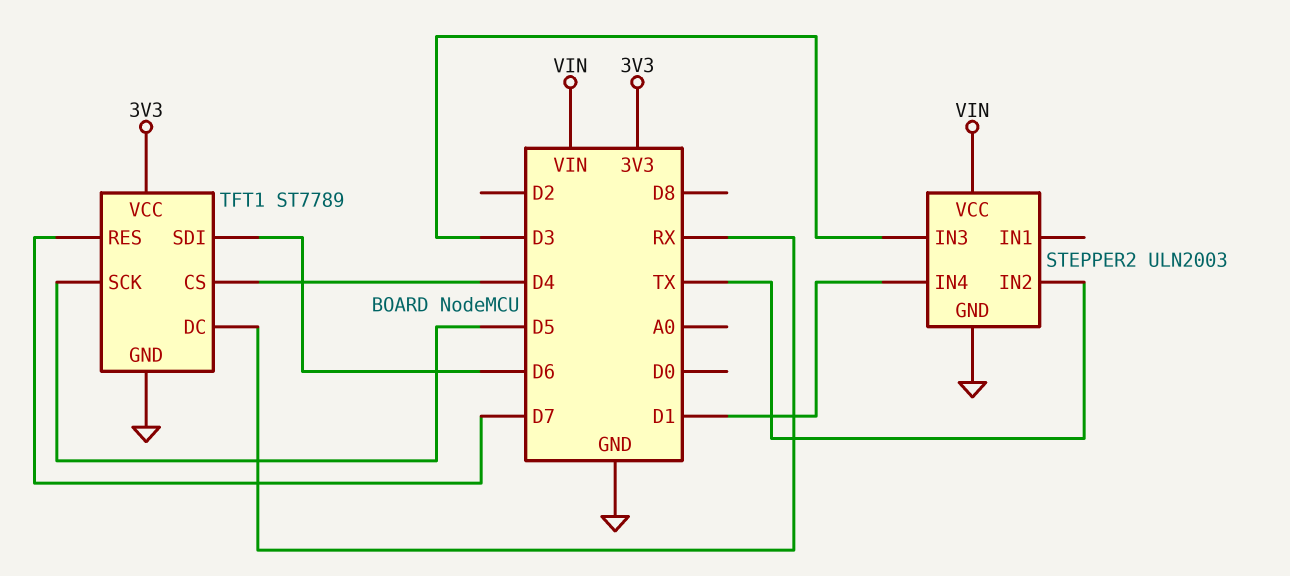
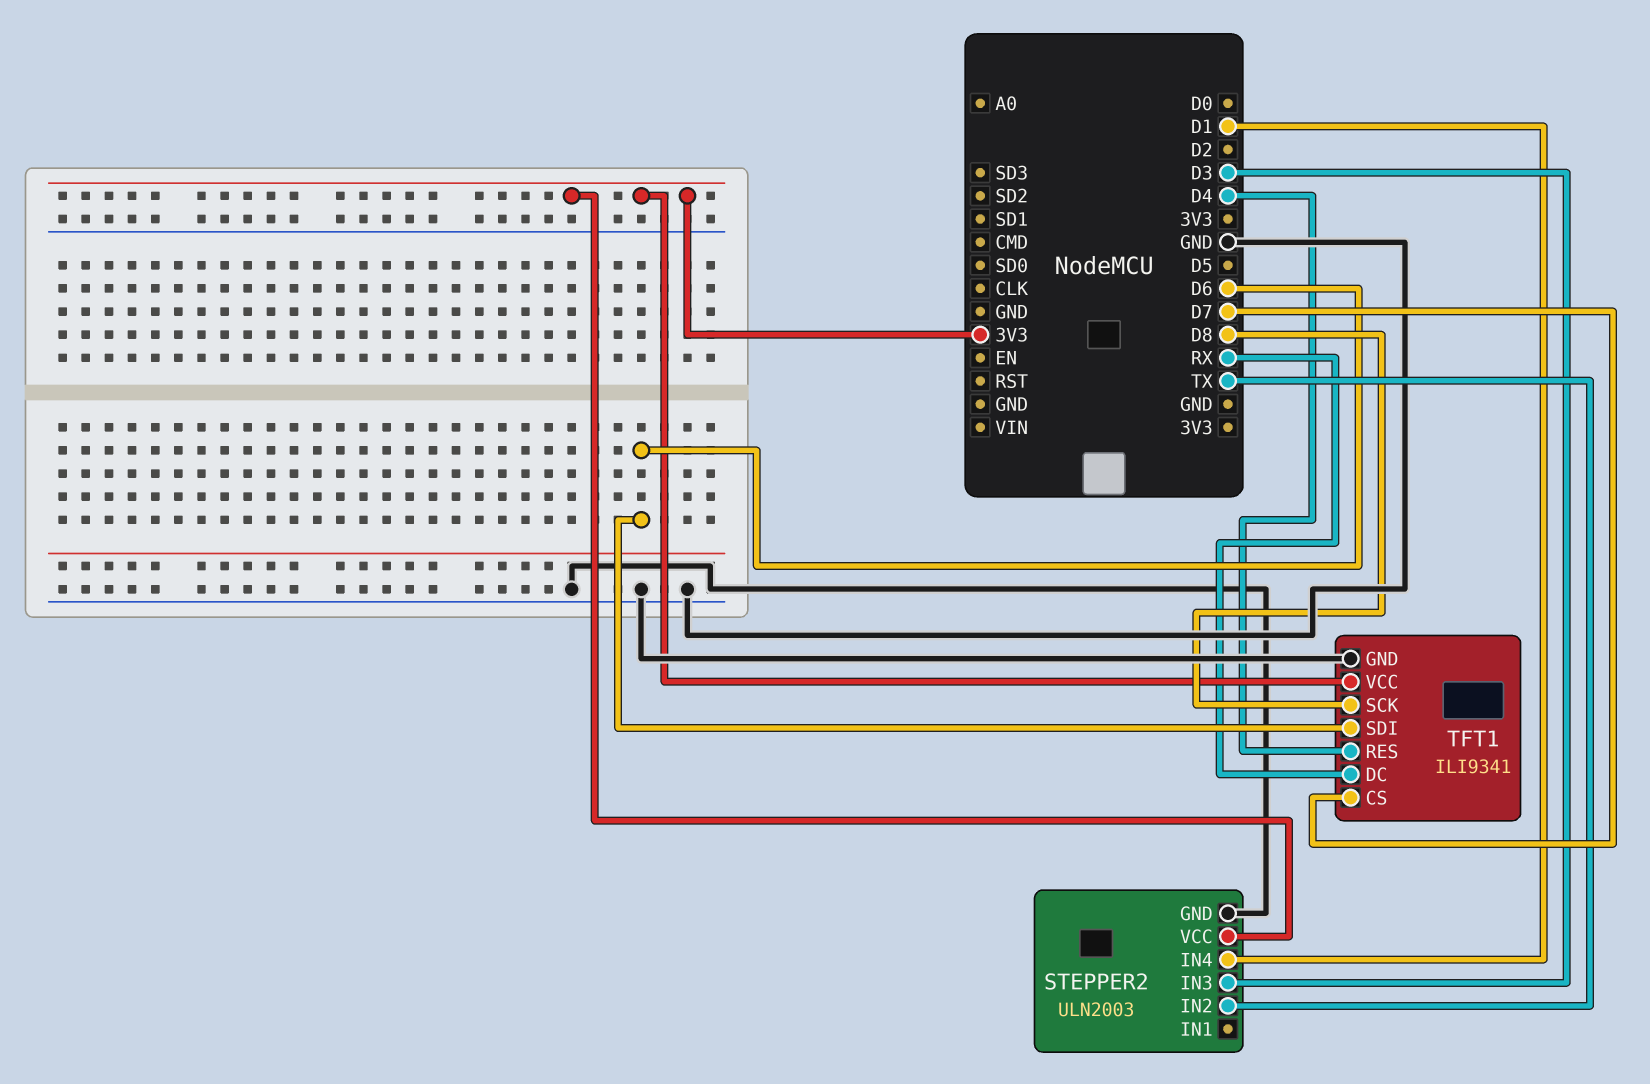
STEPPER2 pin VCC: VIN -> 3V3
TFT1: ST7789 -> ILI9341
TFT1 pin CS: D4 -> D7
TFT1 pin RES: D7 -> D4
TFT1 pin SCK: D5 -> D8

